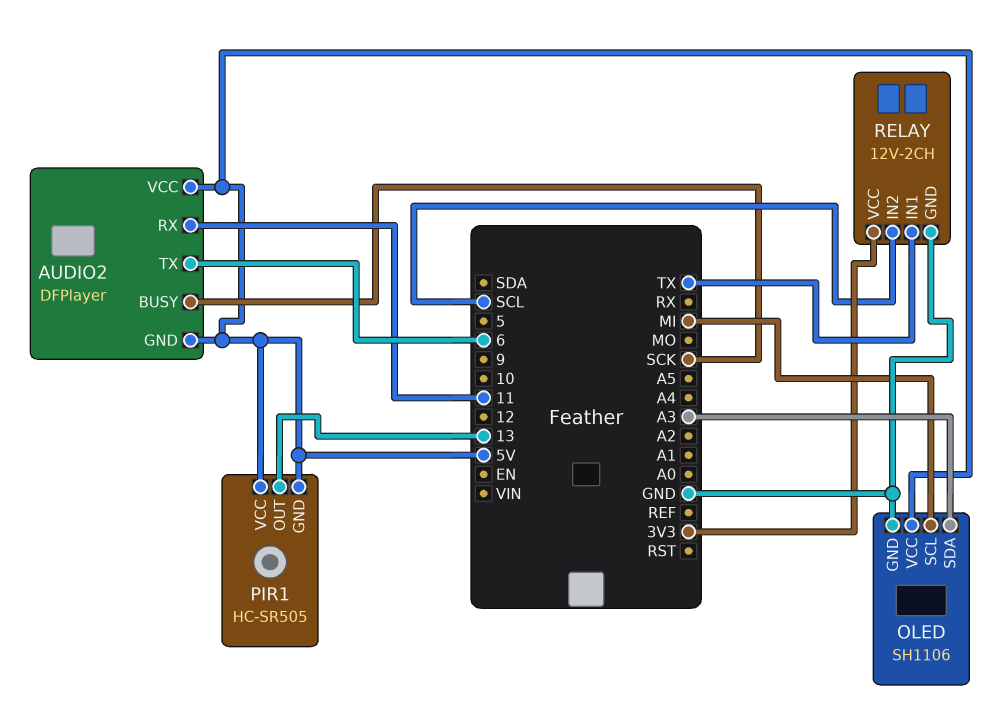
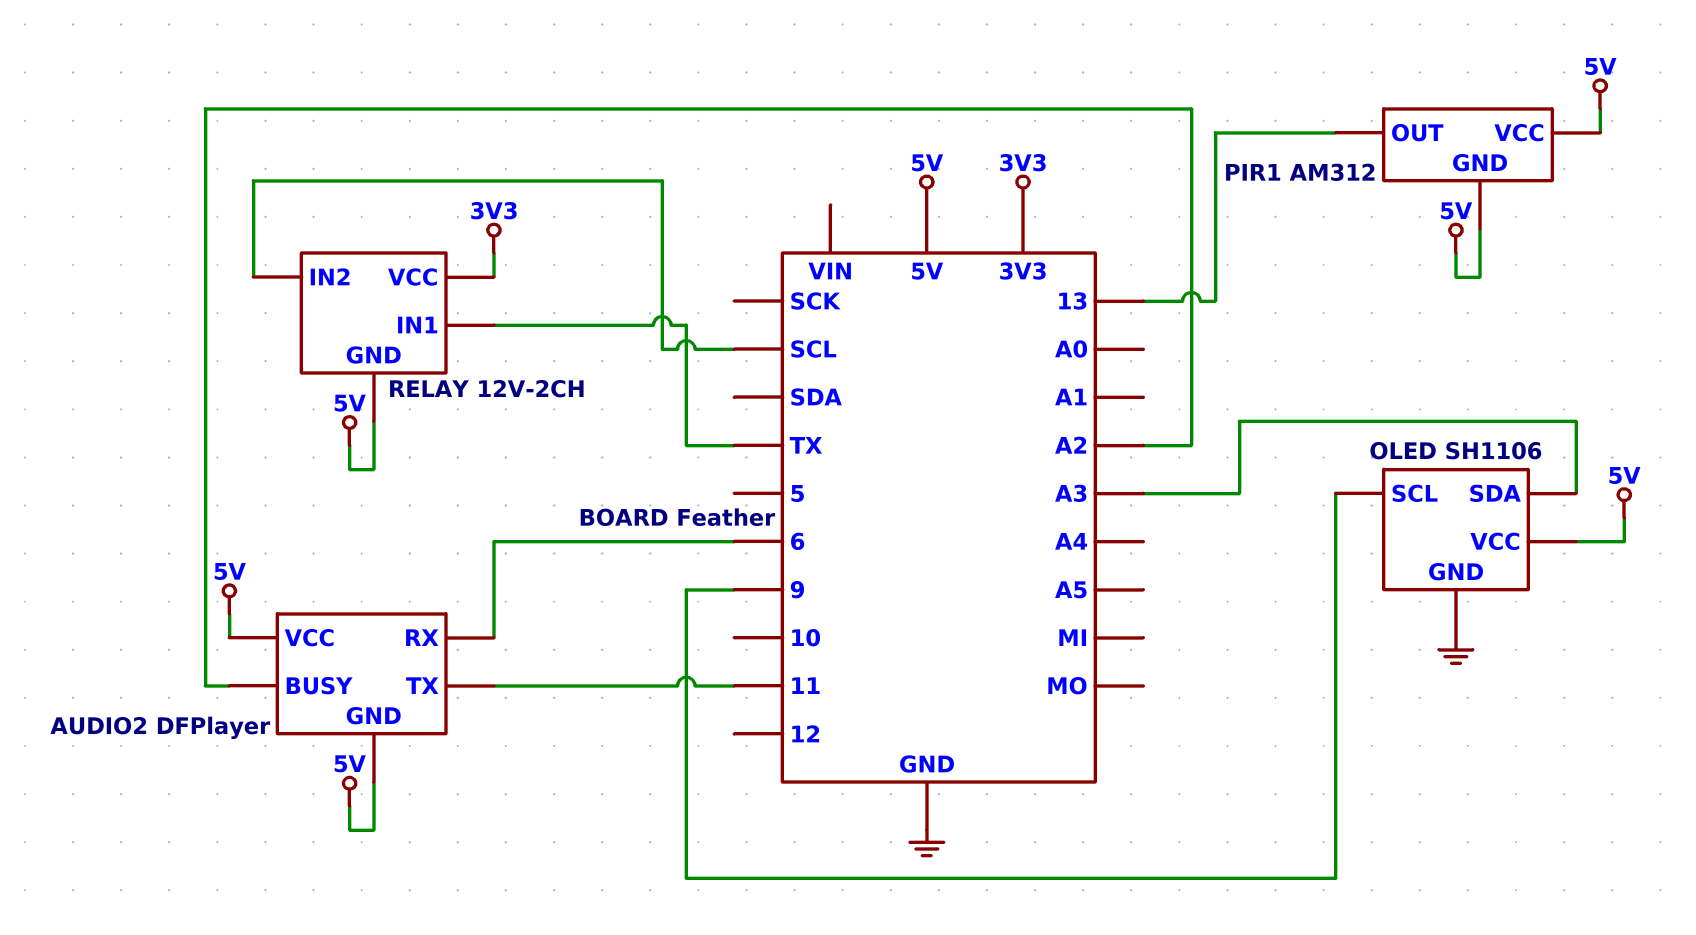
AUDIO2 pin BUSY: SCK -> A2
AUDIO2 pin RX: 11 -> 6
AUDIO2 pin TX: 6 -> 11
OLED pin SCL: MI -> 9
PIR1: HC-SR505 -> AM312
RELAY pin GND: GND -> 5V

